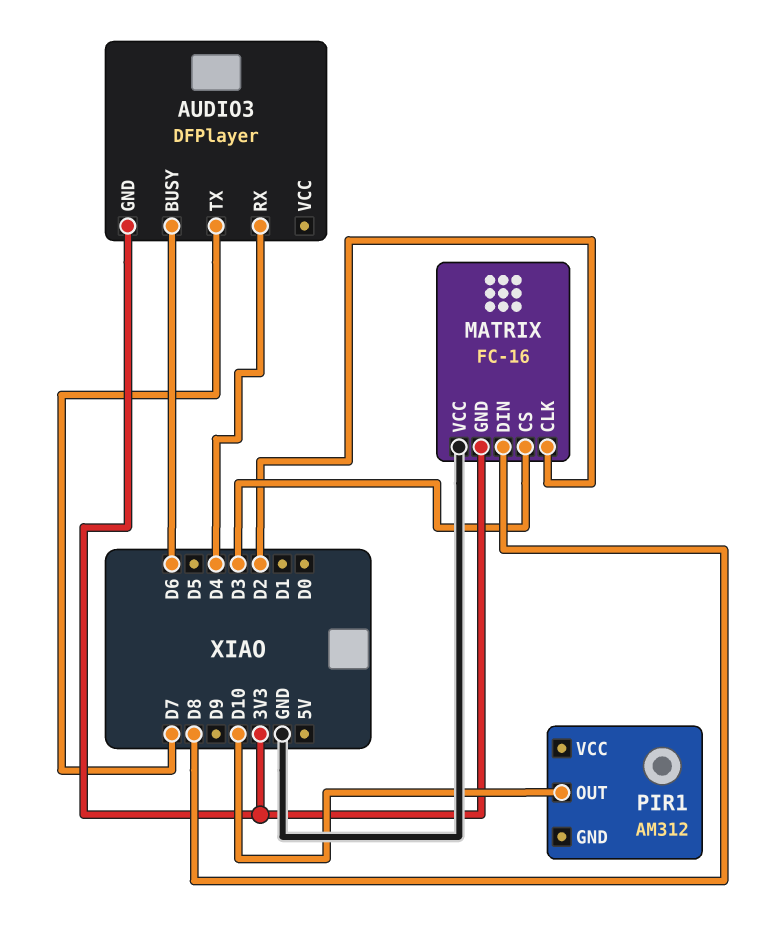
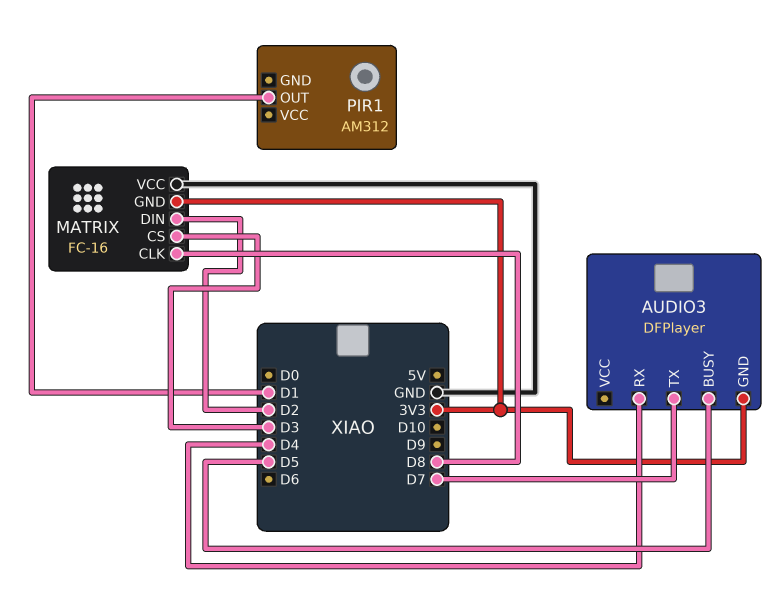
AUDIO3 pin BUSY: D6 -> D5
MATRIX pin CLK: D2 -> D8
MATRIX pin DIN: D8 -> D2
PIR1 pin OUT: D10 -> D1

